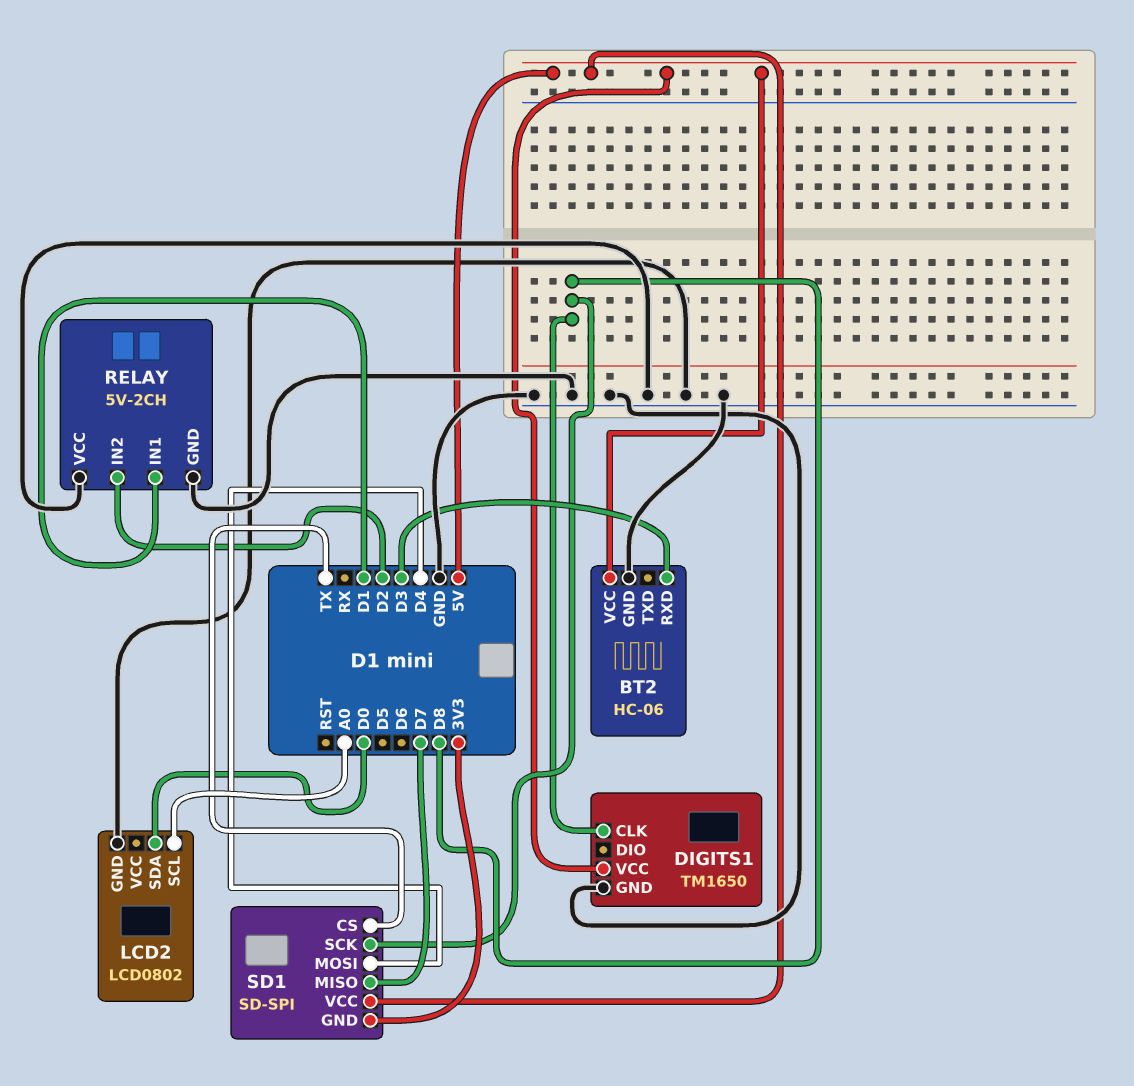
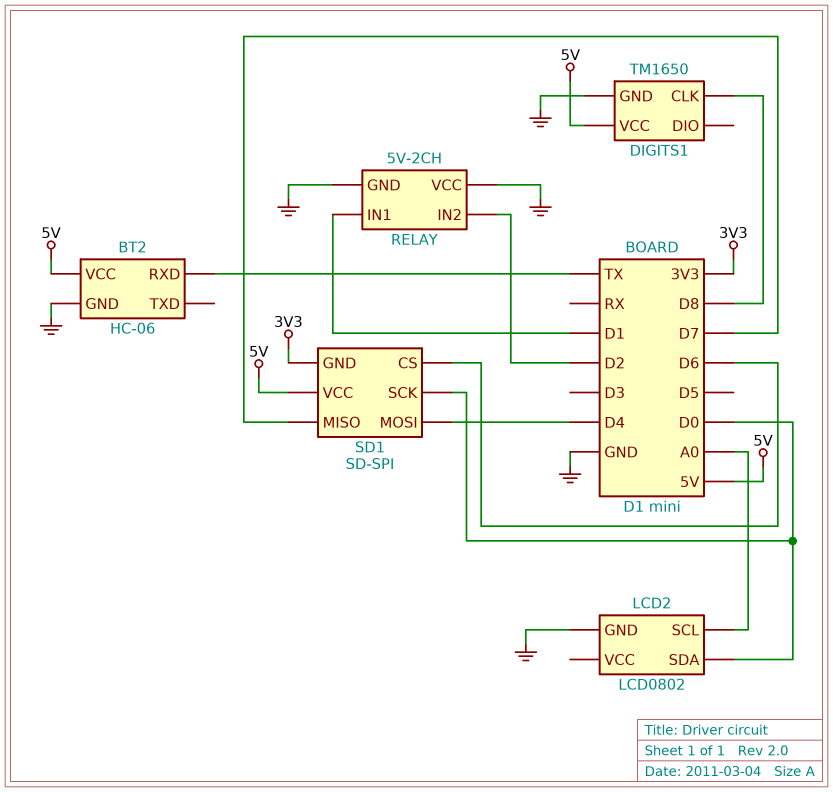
BT2 pin RXD: D3 -> TX
SD1 pin CS: TX -> D6
SD1 pin SCK: D8 -> D0

